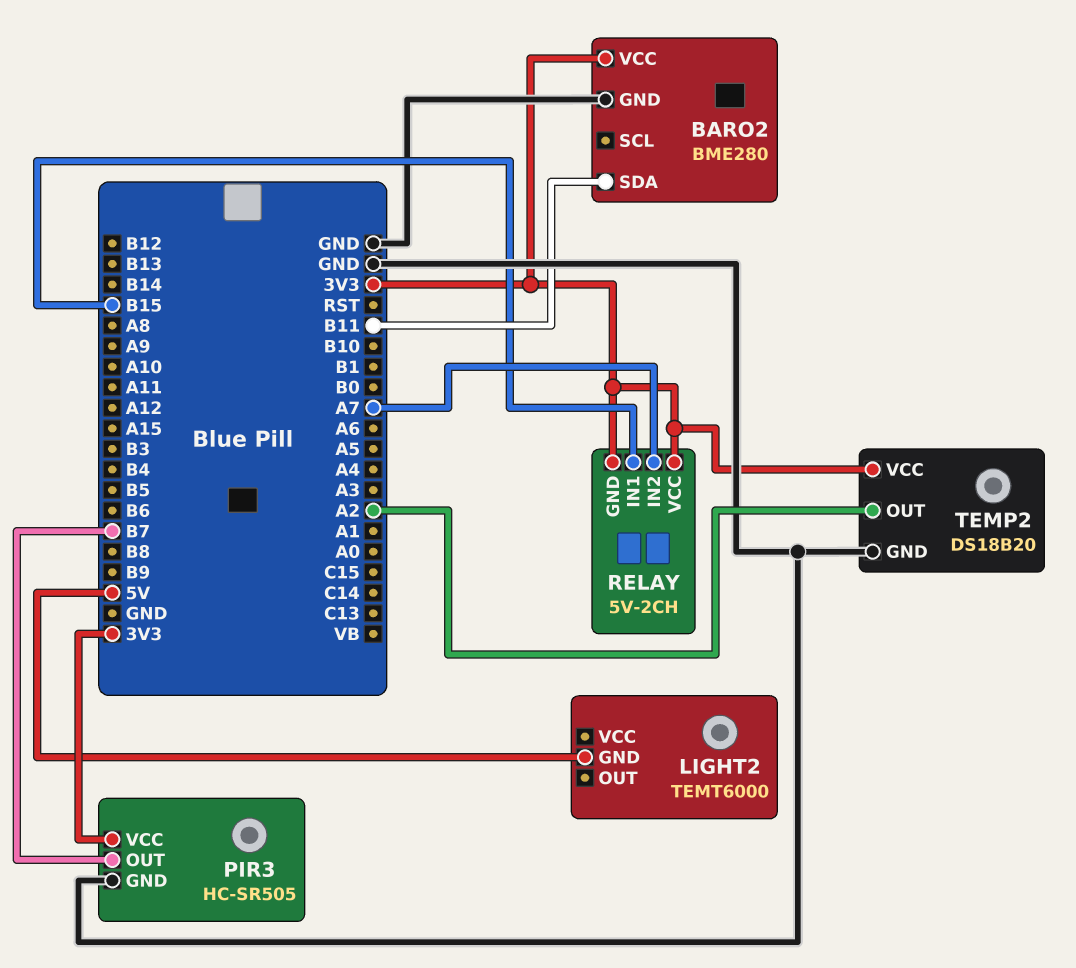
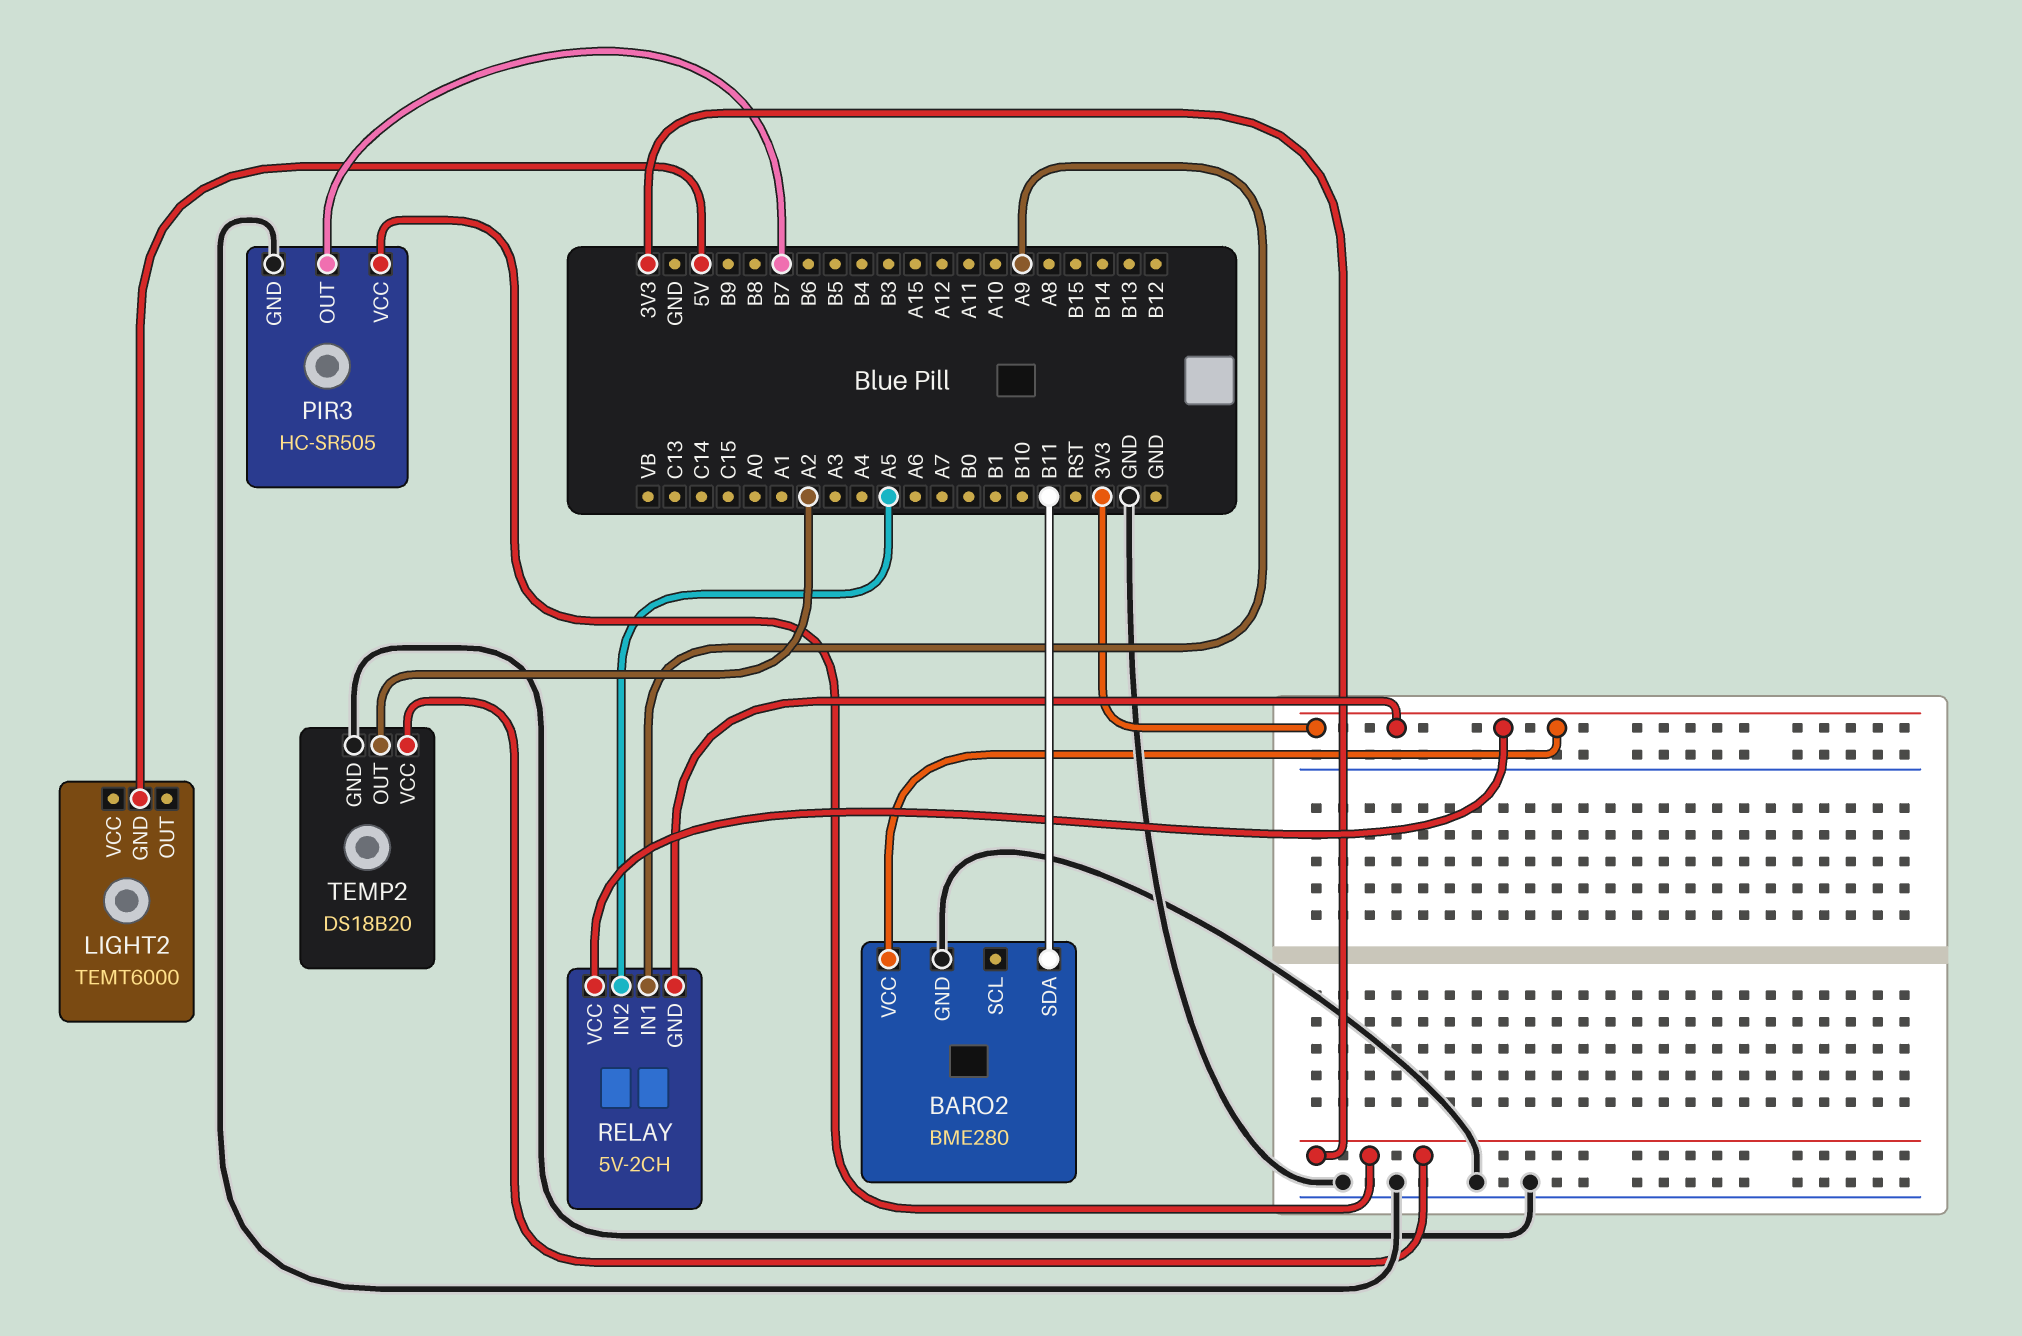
RELAY pin IN1: B15 -> A9
RELAY pin IN2: A7 -> A5

